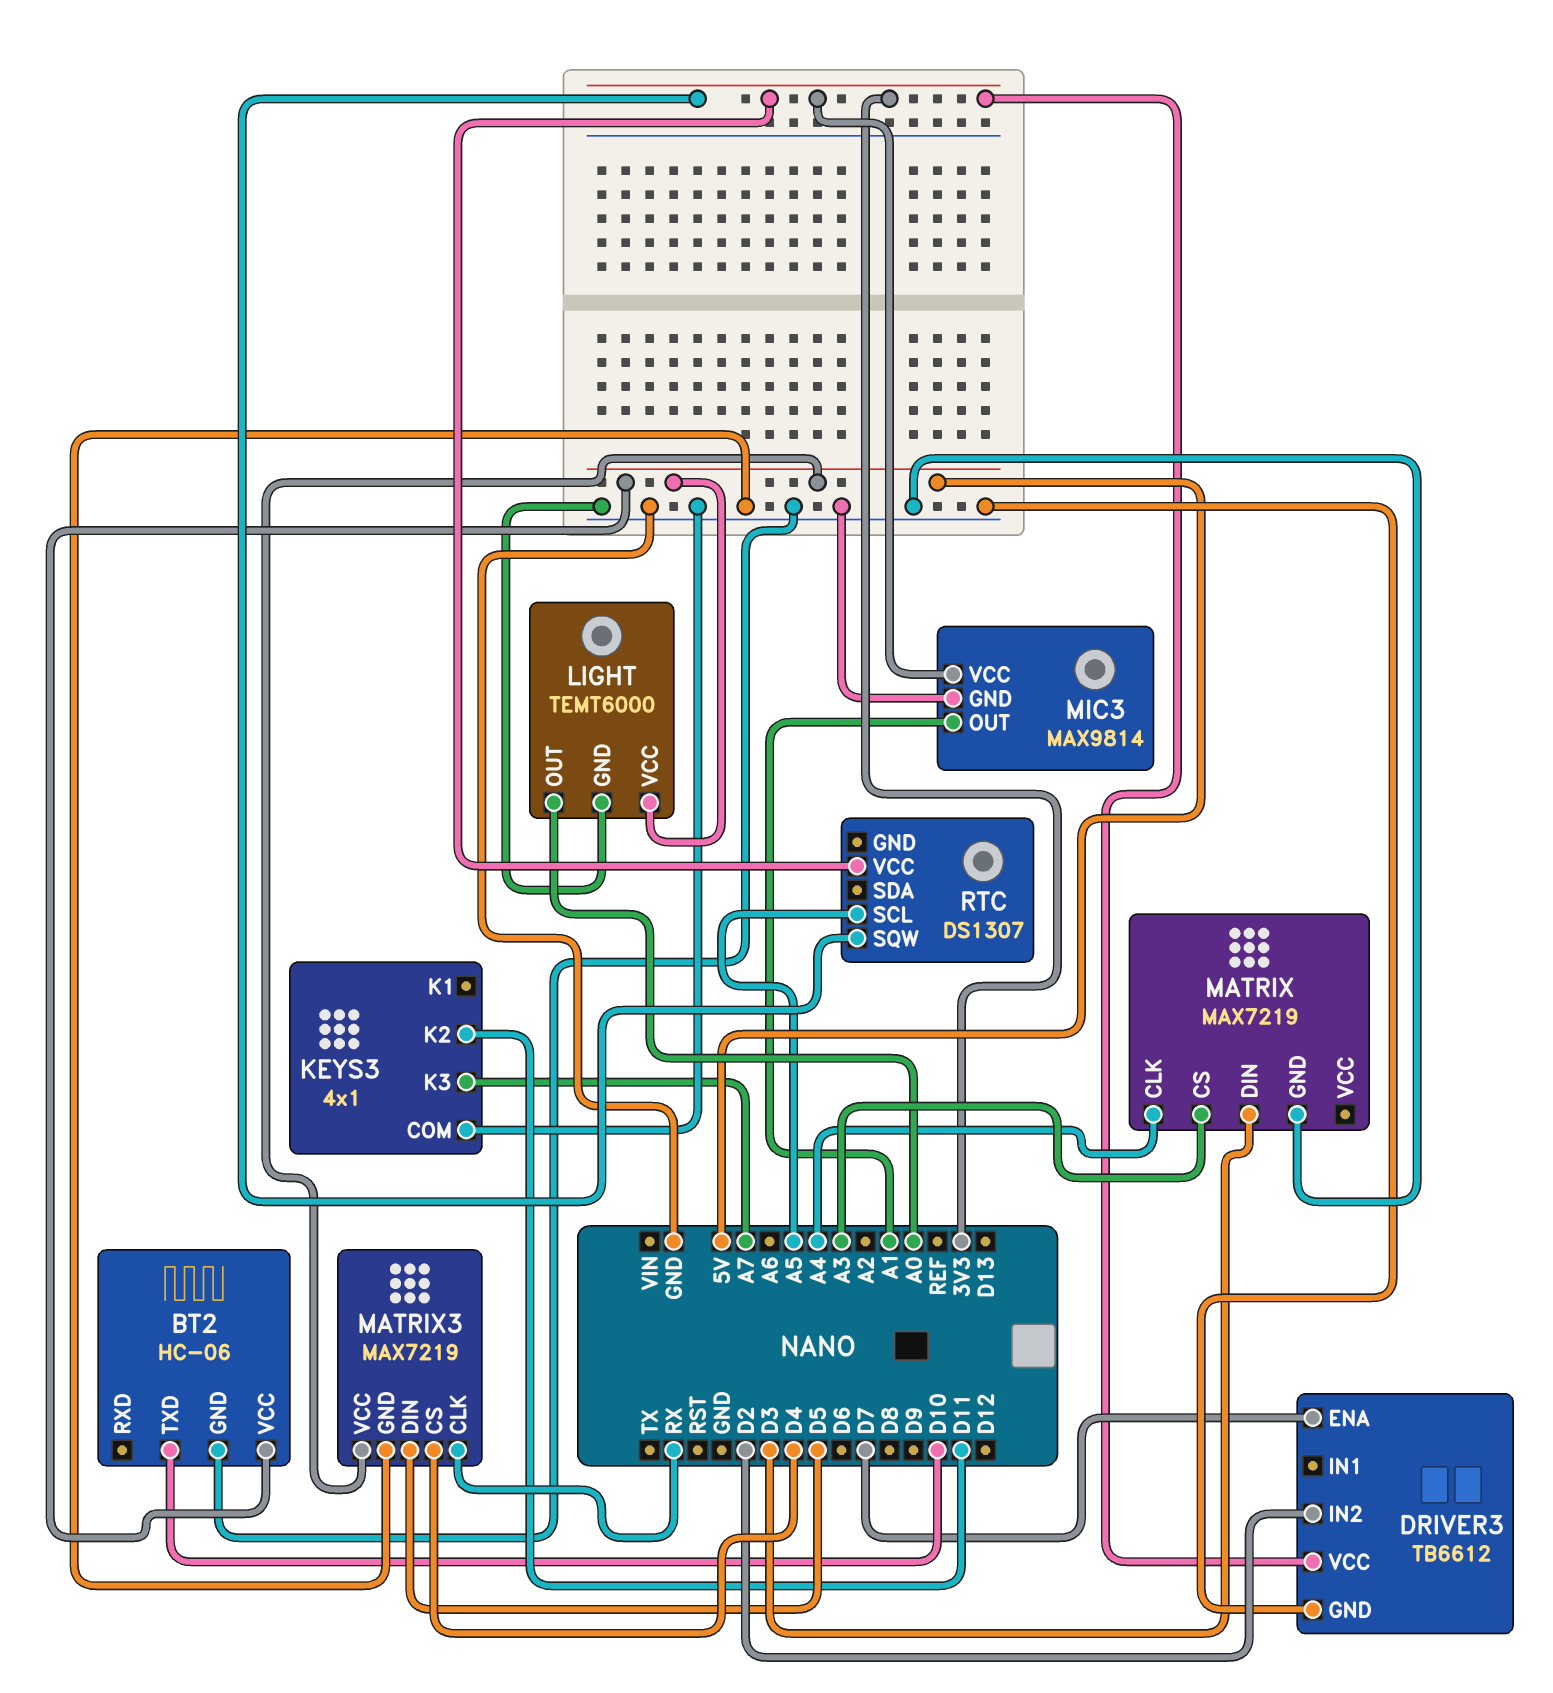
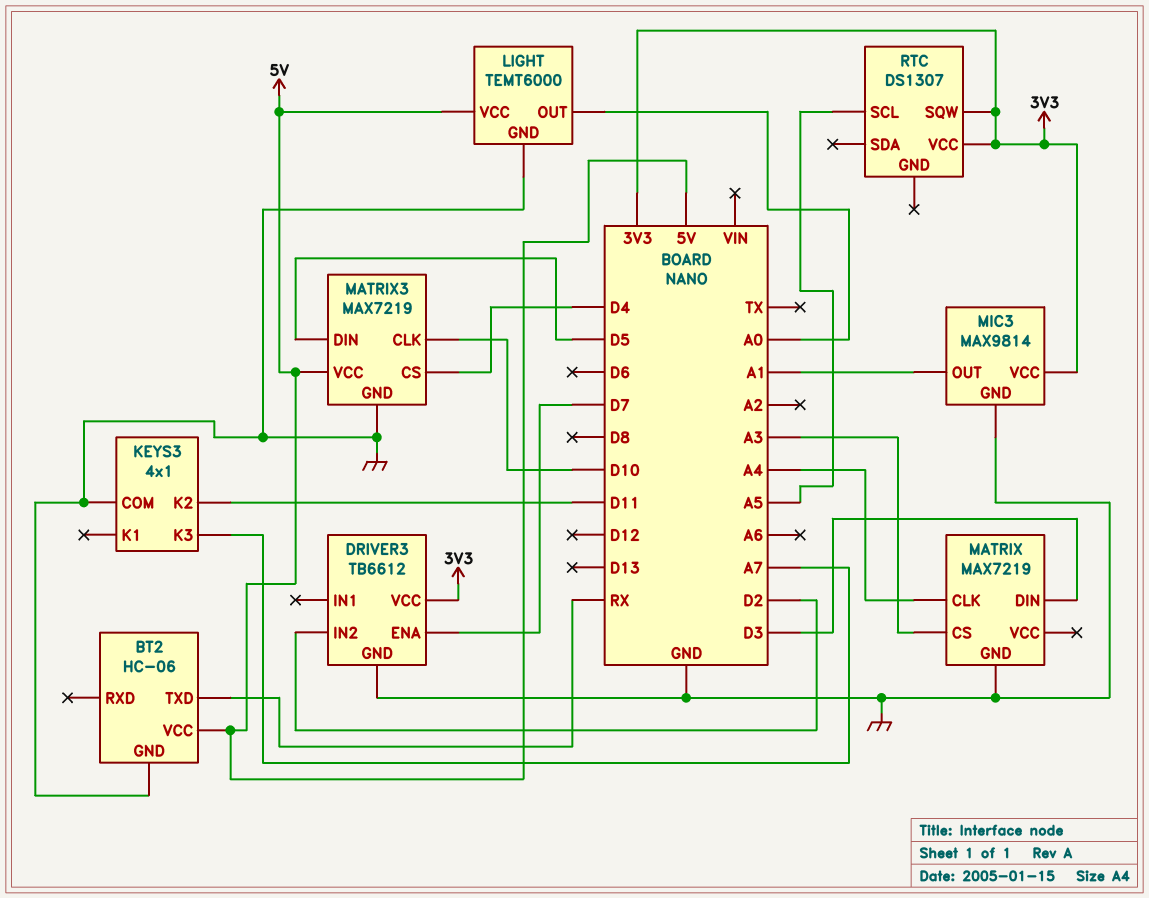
BT2 pin TXD: D10 -> RX
MATRIX3 pin CLK: RX -> D10

